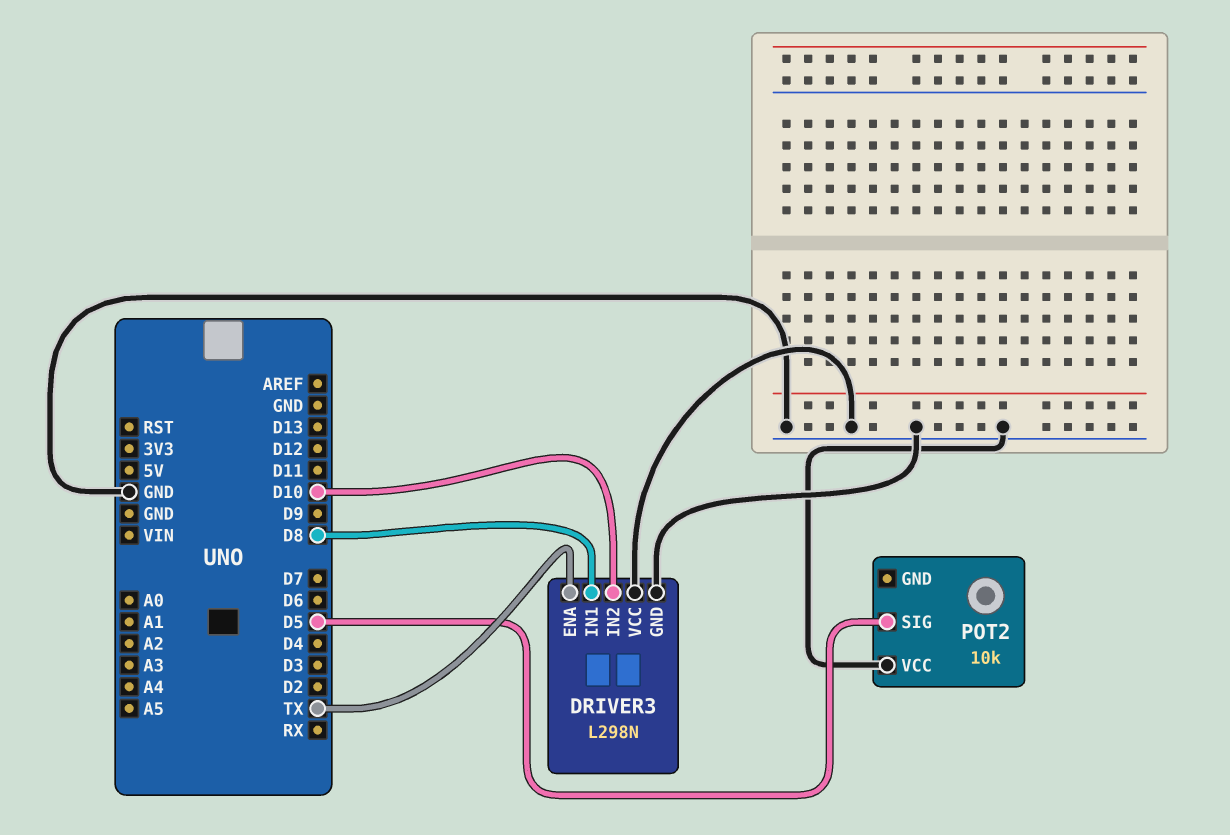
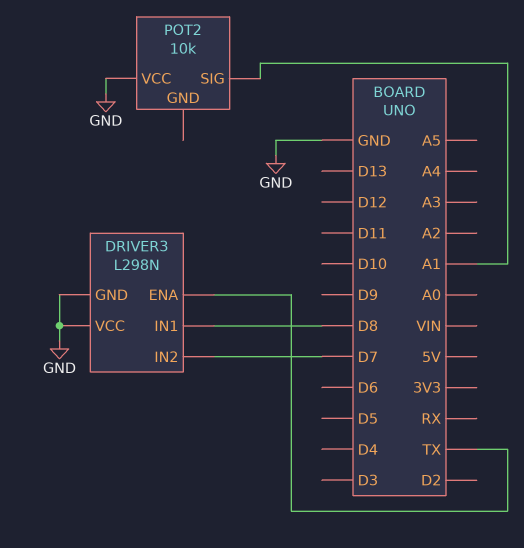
DRIVER3 pin IN2: D10 -> D7
POT2 pin SIG: D5 -> A1

